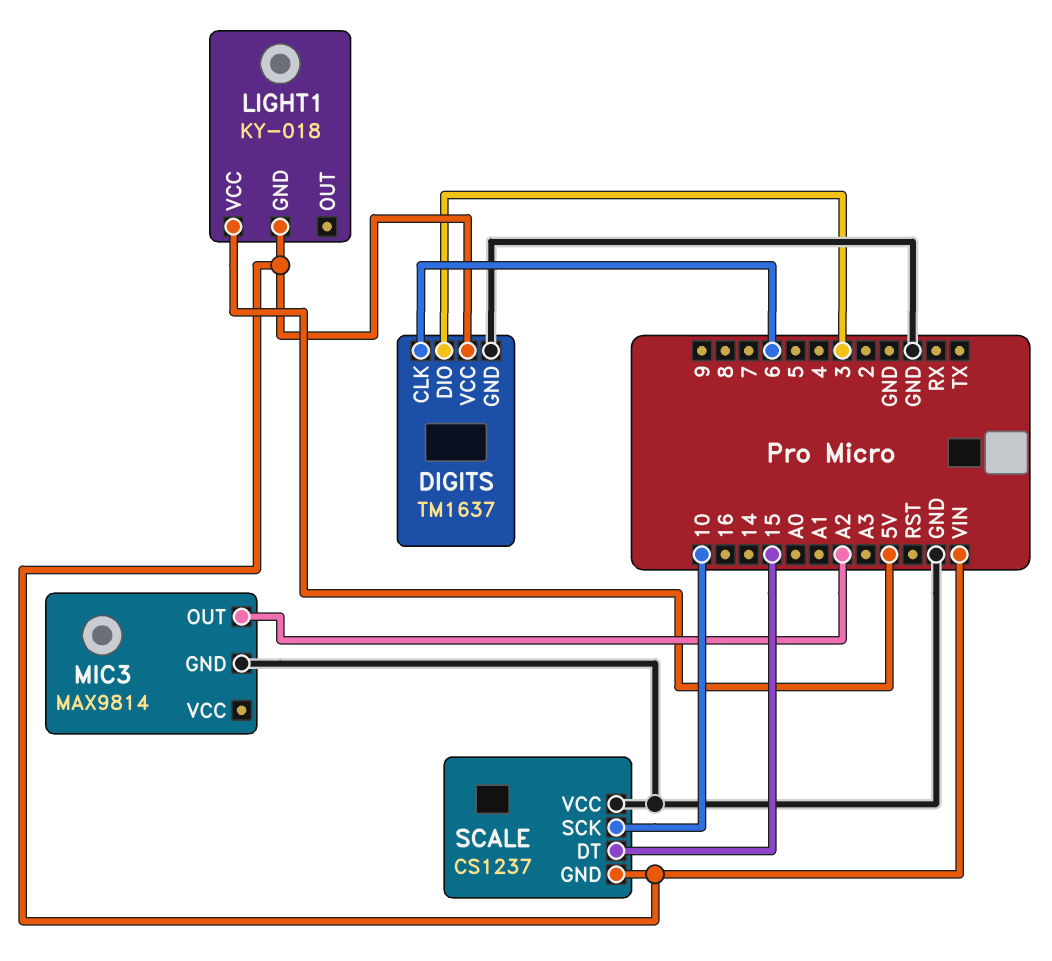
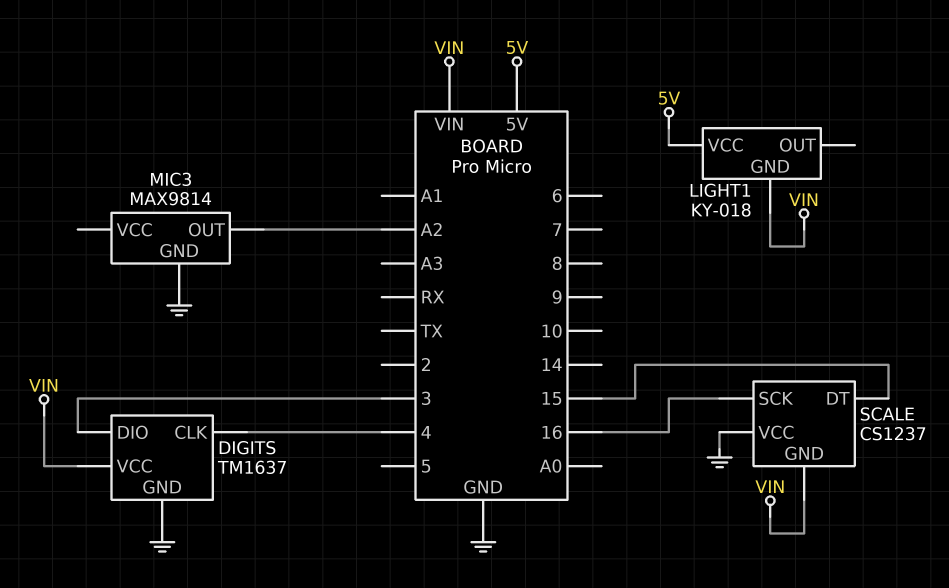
DIGITS pin CLK: 6 -> 4
SCALE pin SCK: 10 -> 16

